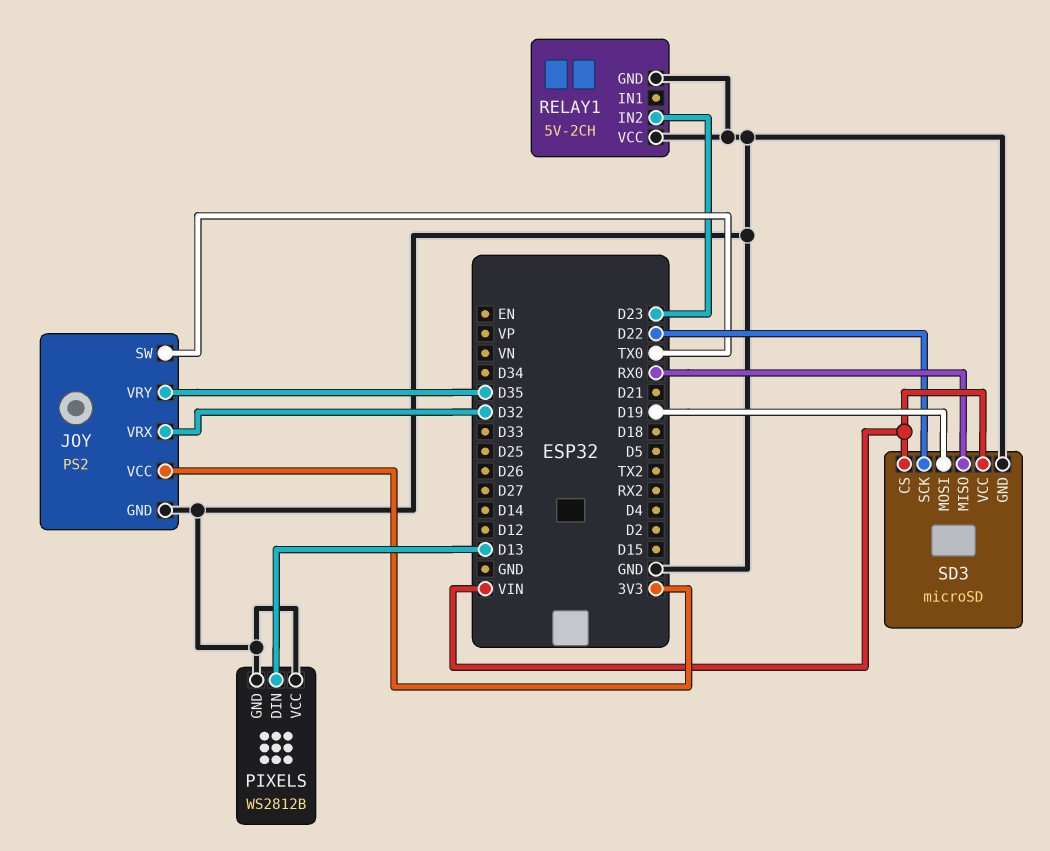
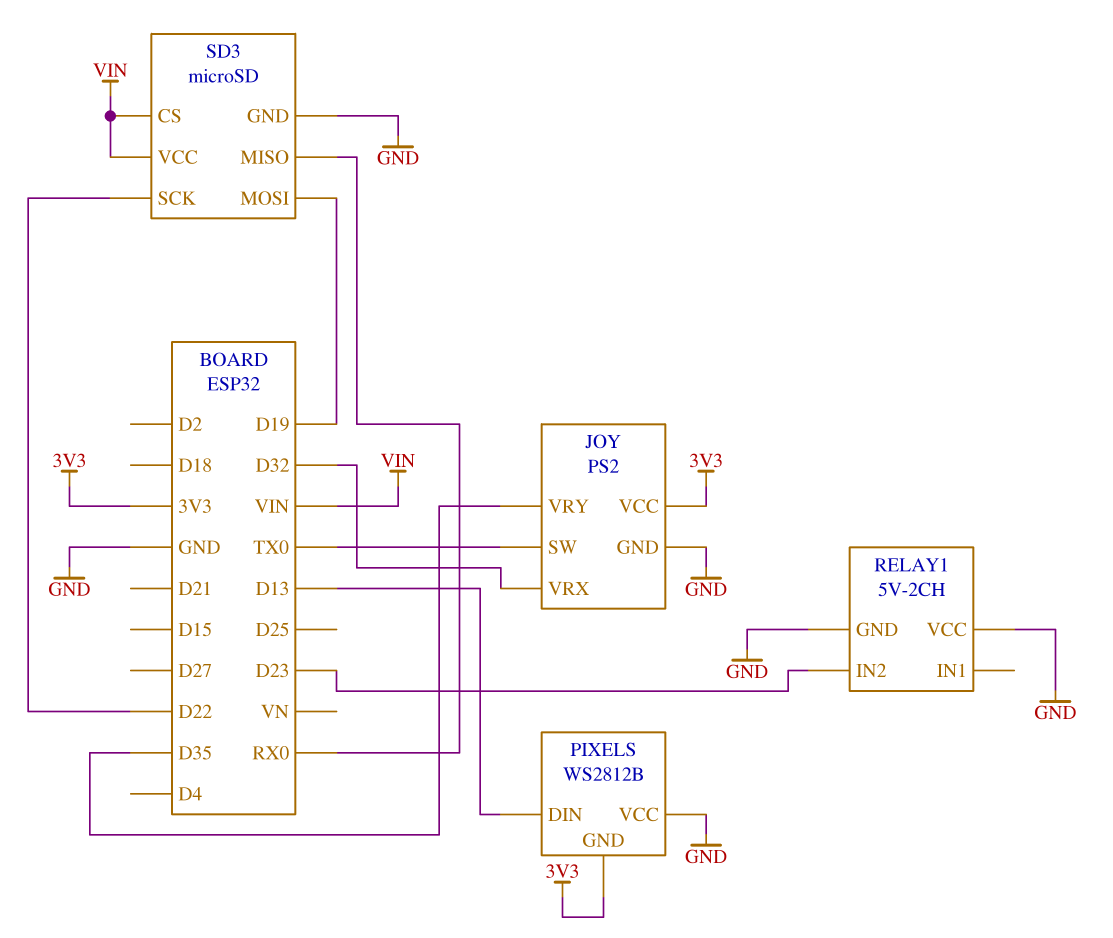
PIXELS pin GND: GND -> 3V3

